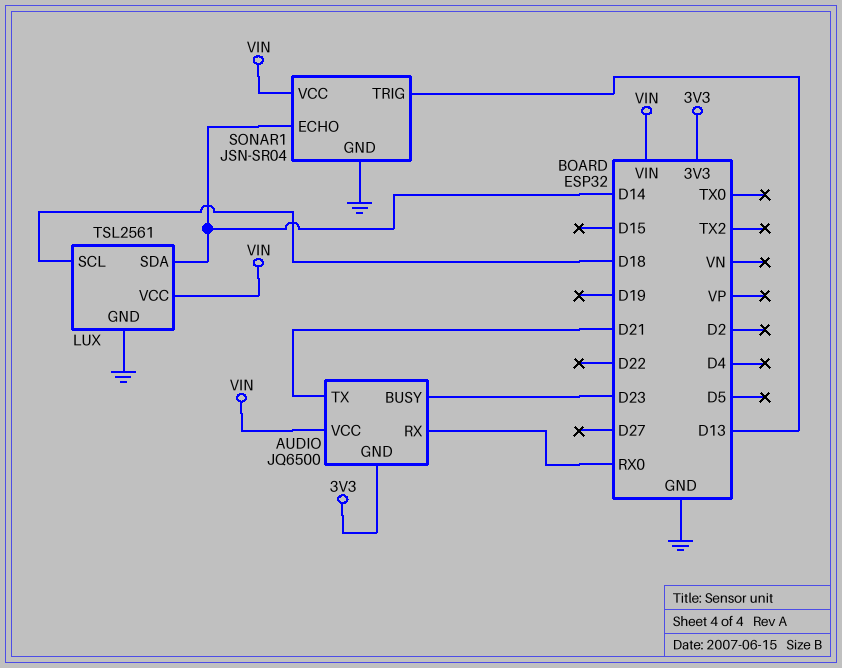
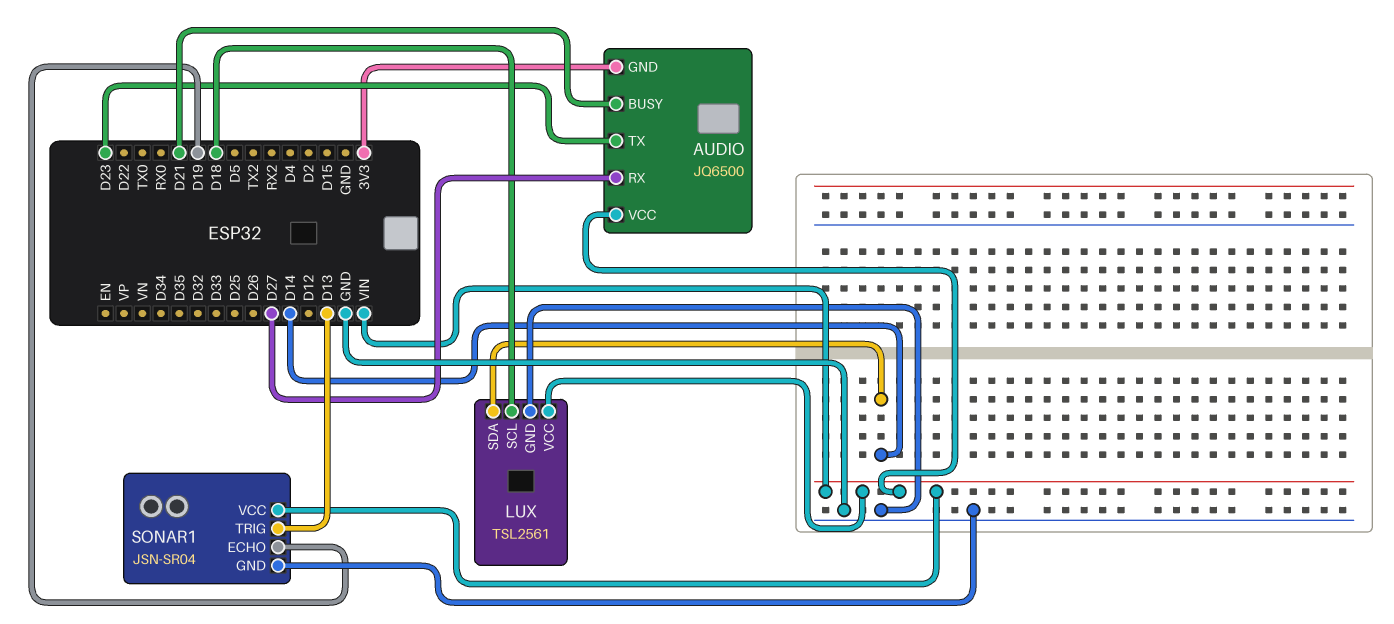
AUDIO pin BUSY: D23 -> D21
AUDIO pin RX: RX0 -> D27
AUDIO pin TX: D21 -> D23
SONAR1 pin ECHO: D14 -> D19

